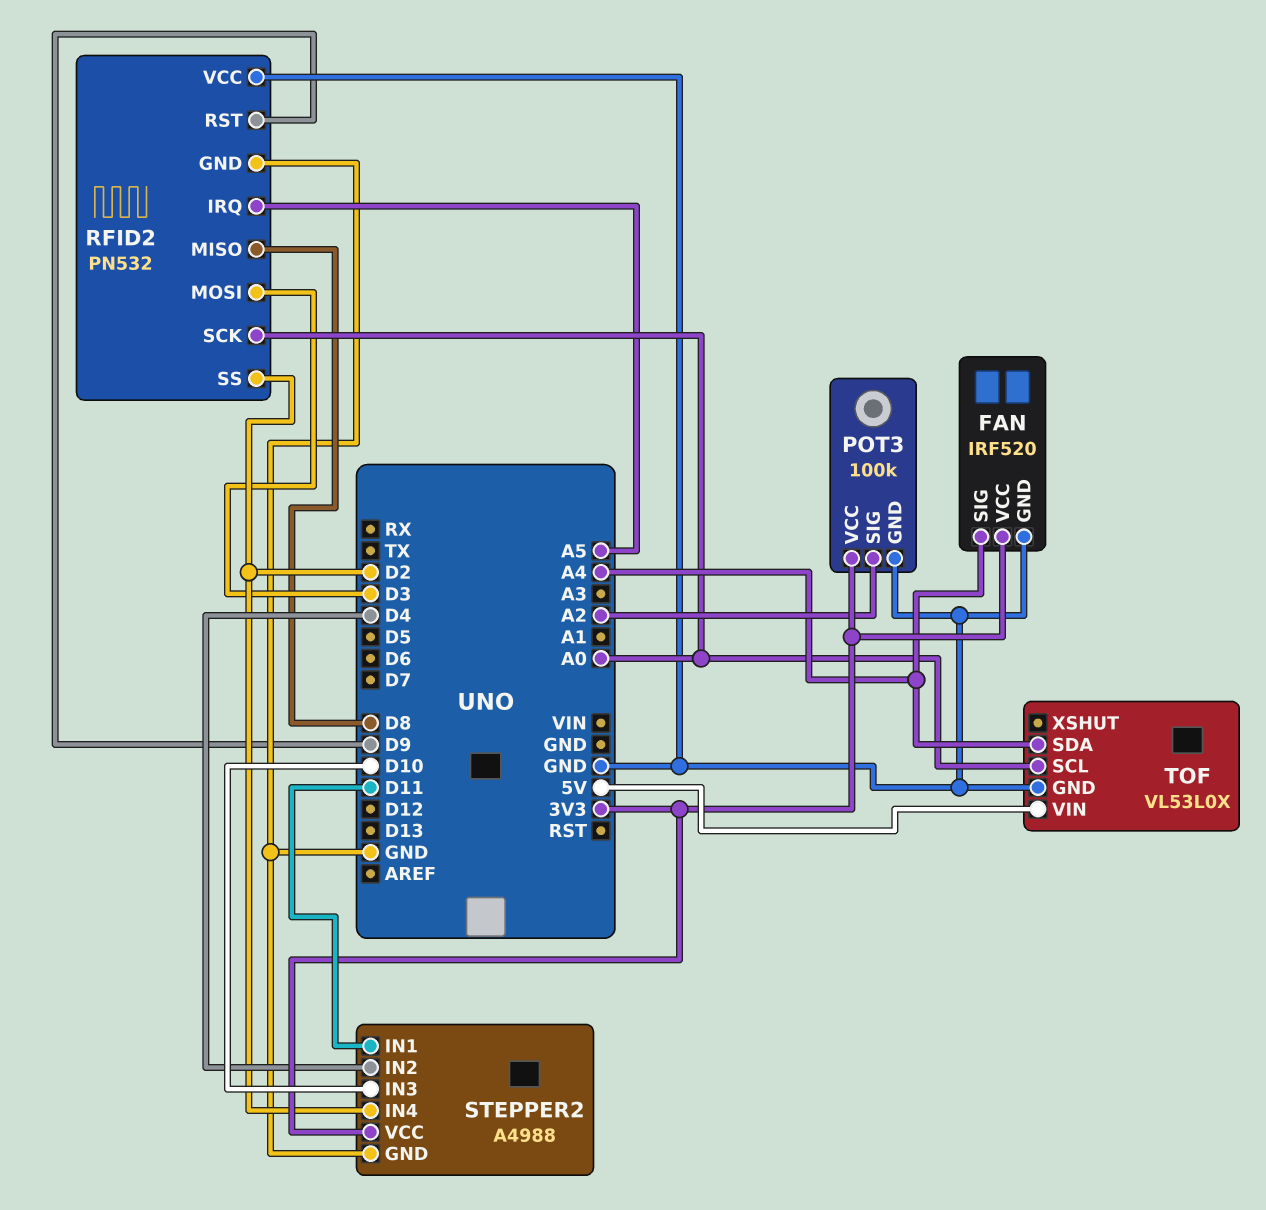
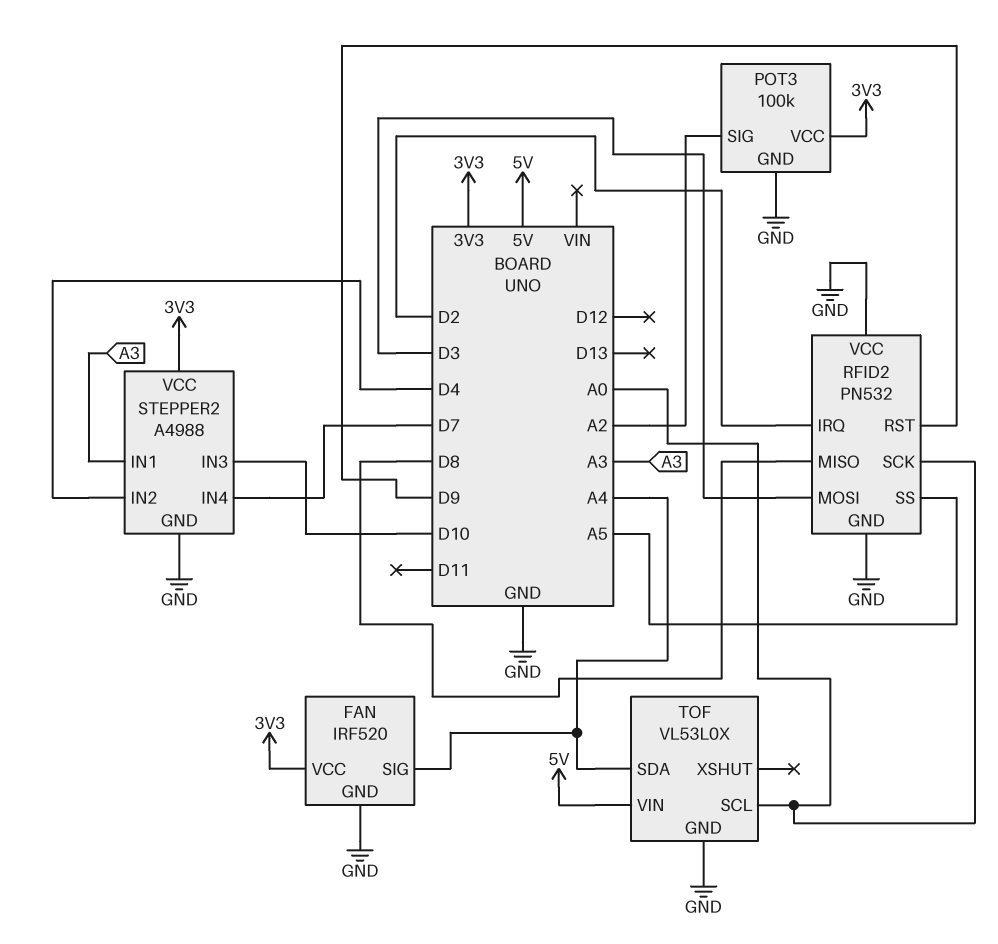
RFID2 pin IRQ: A5 -> D2
RFID2 pin SS: D2 -> A5
STEPPER2 pin IN1: D11 -> A3
STEPPER2 pin IN4: D2 -> D7

